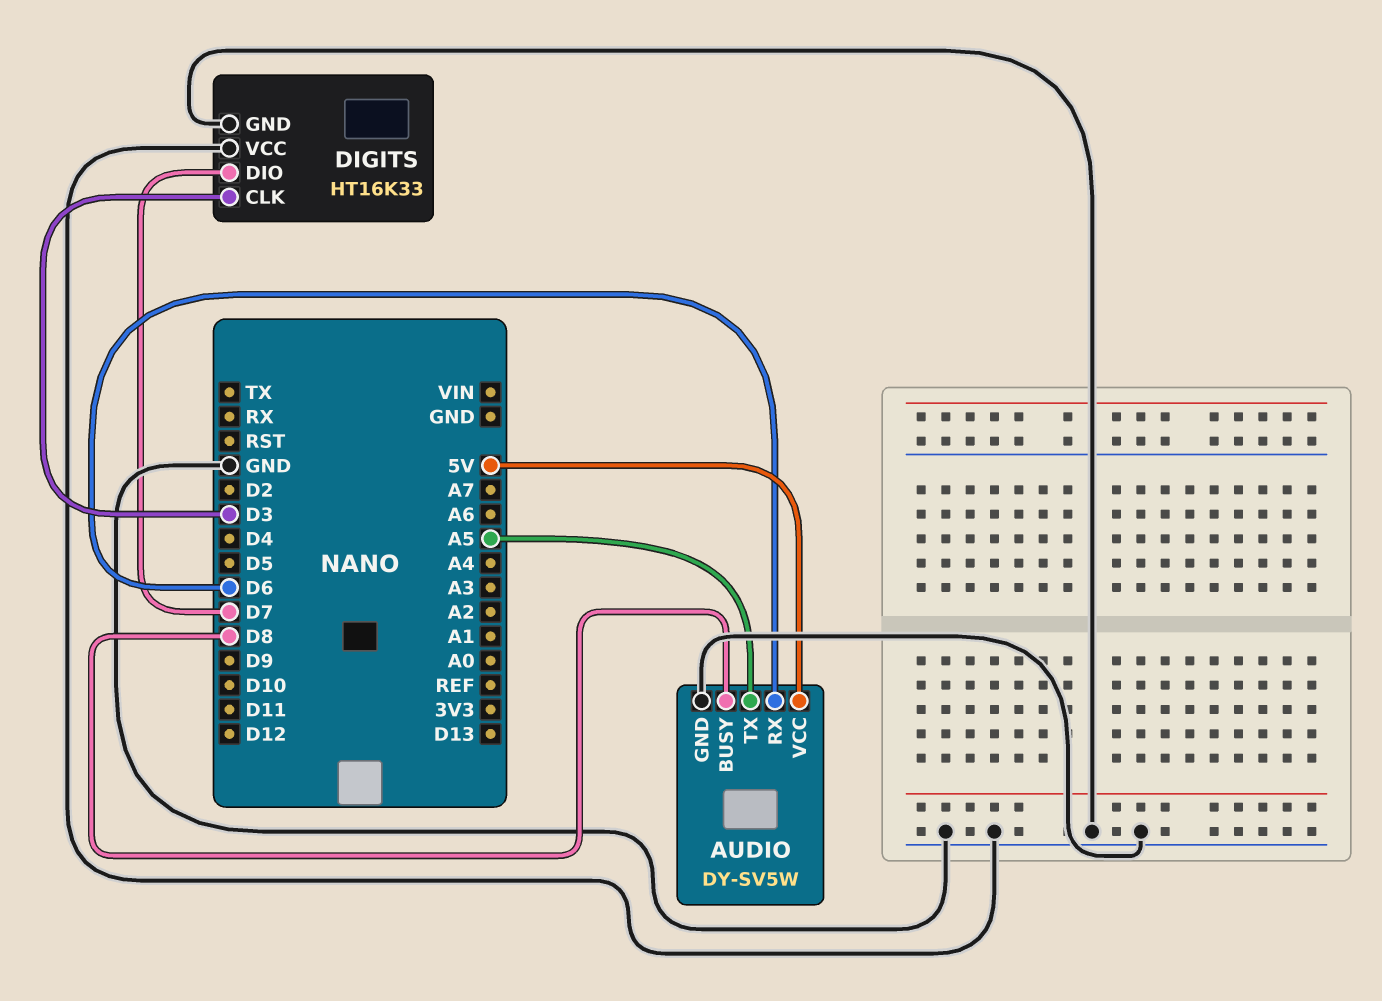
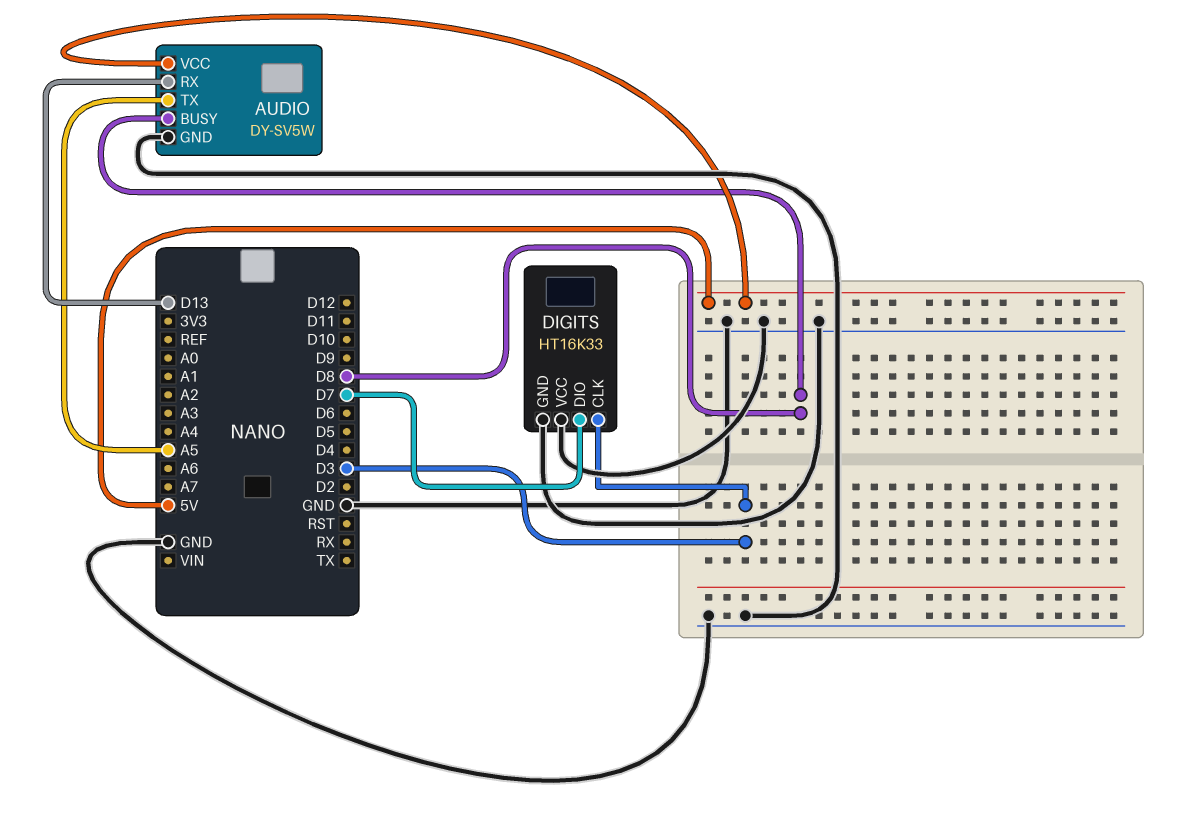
AUDIO pin RX: D6 -> D13

